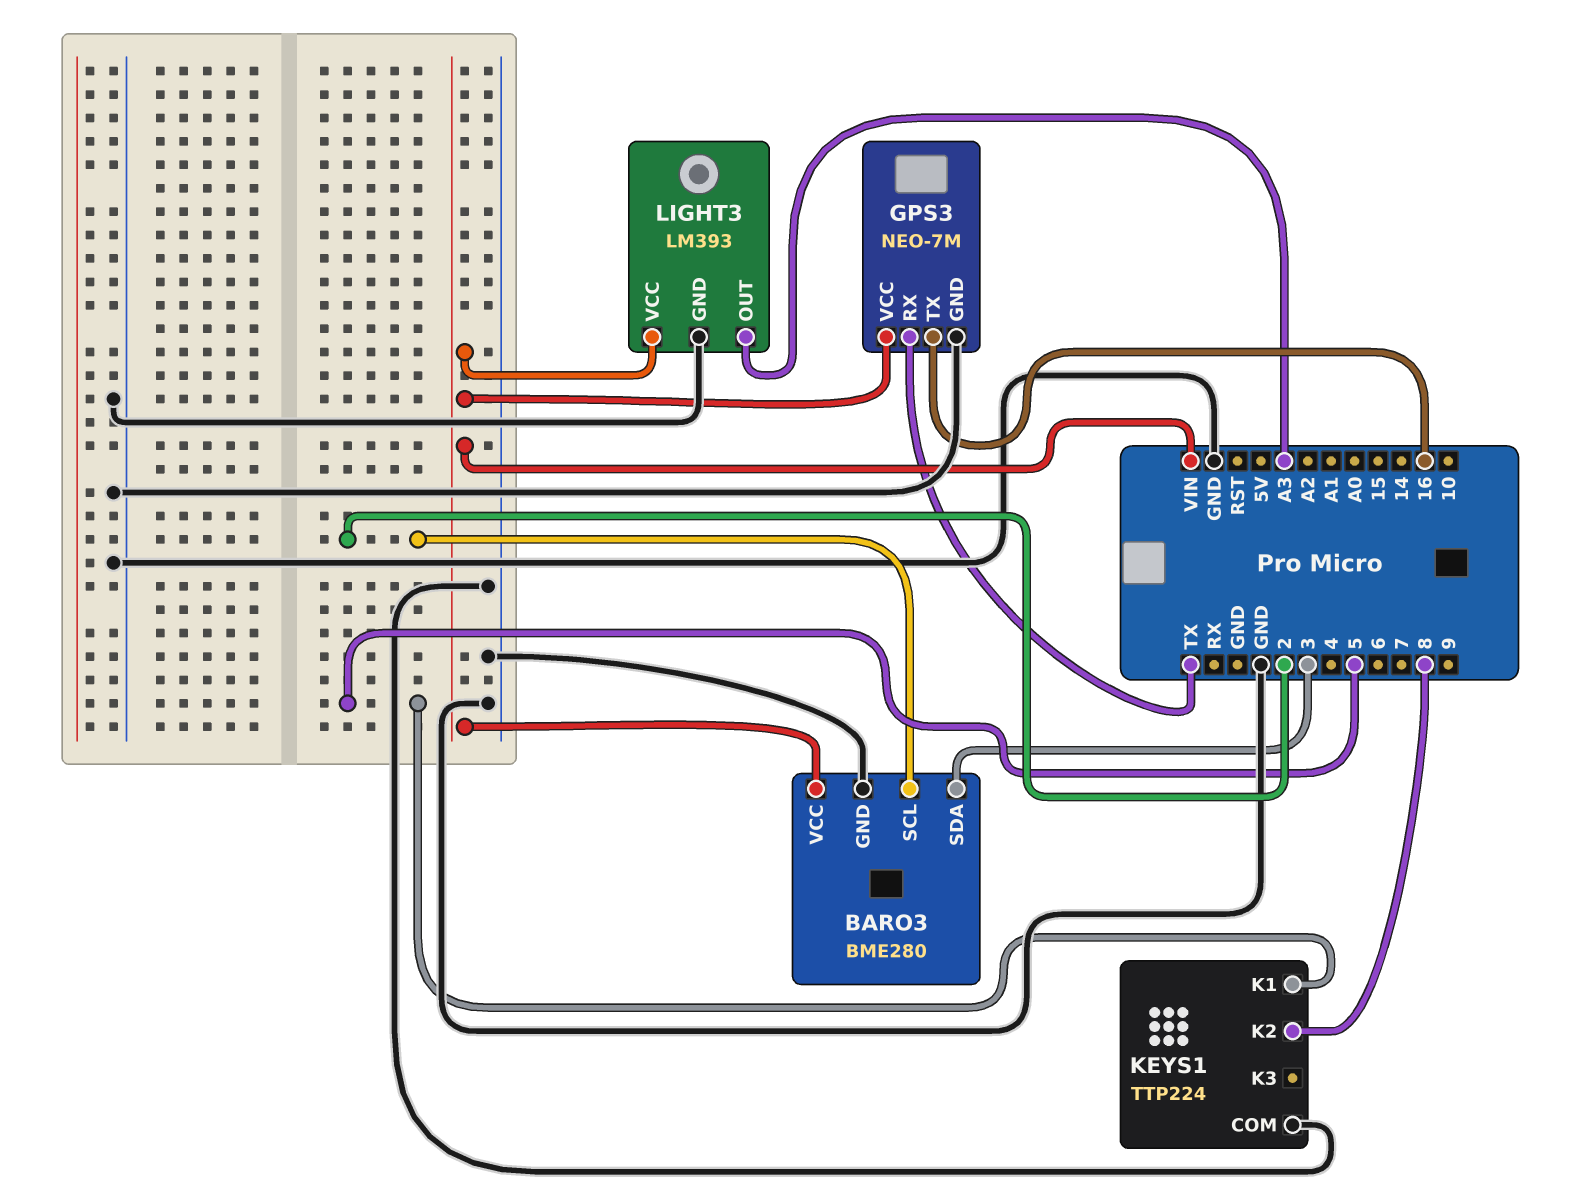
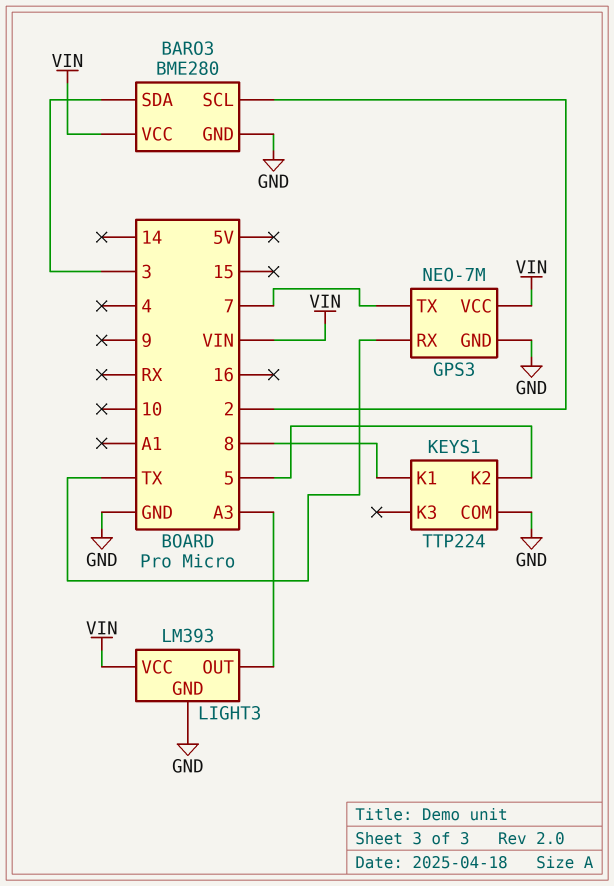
GPS3 pin TX: 16 -> 7
KEYS1 pin K1: 5 -> 8
KEYS1 pin K2: 8 -> 5

